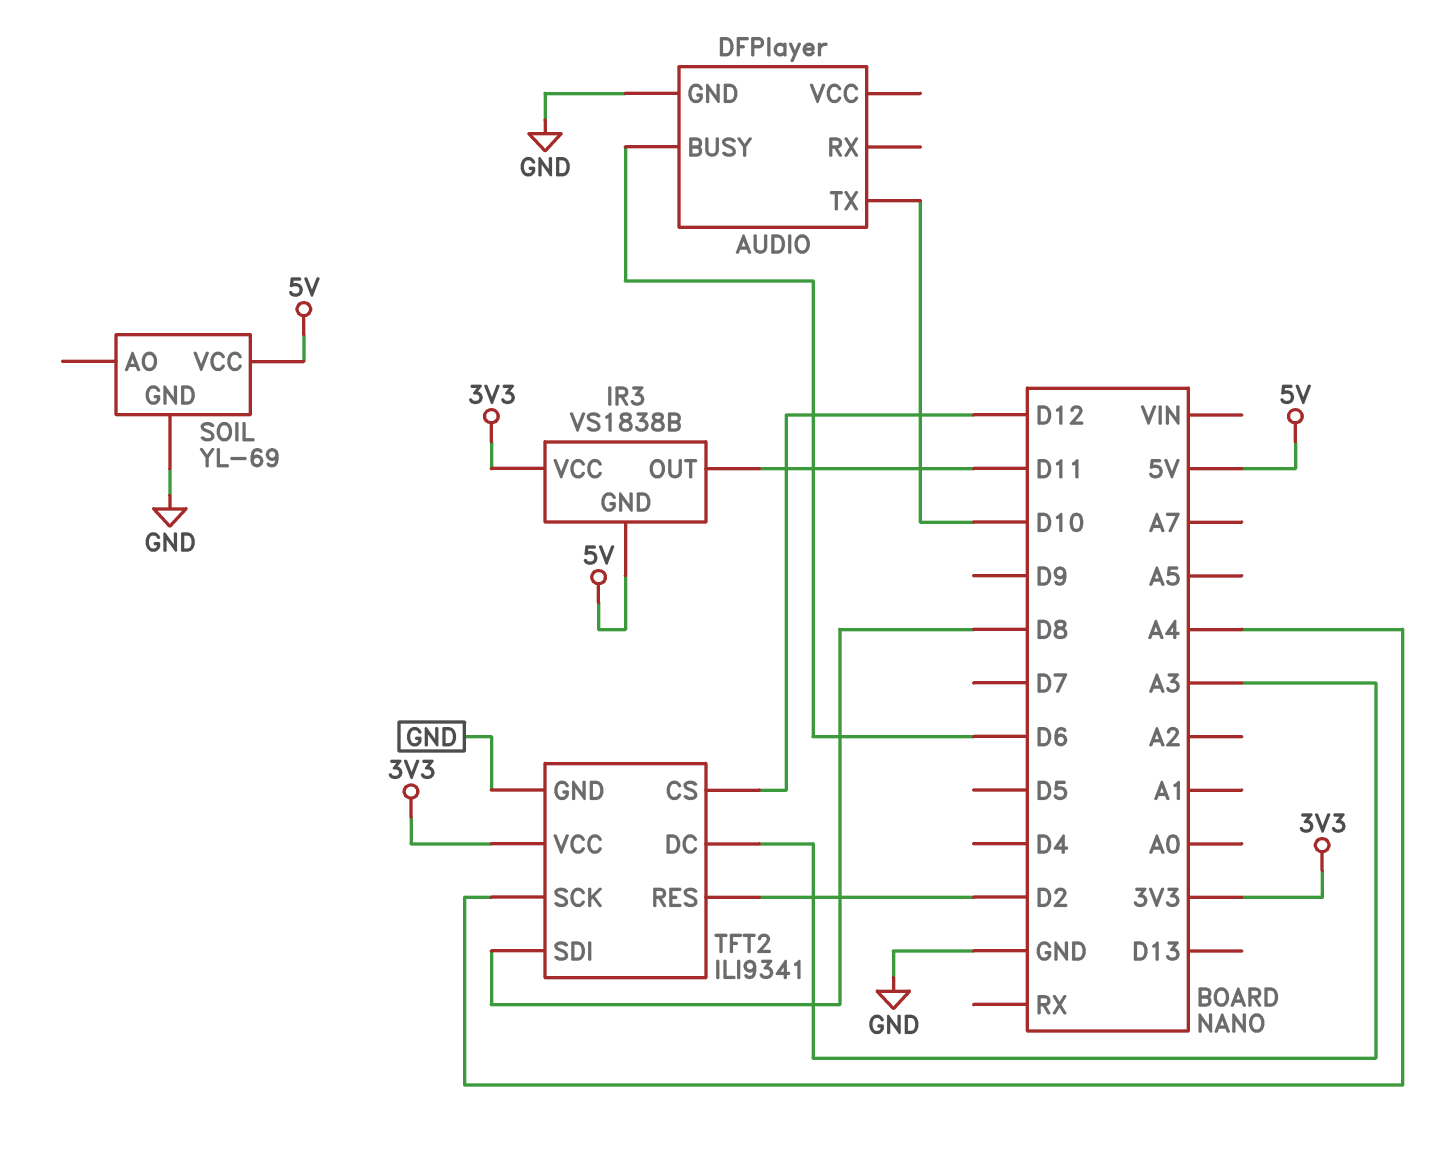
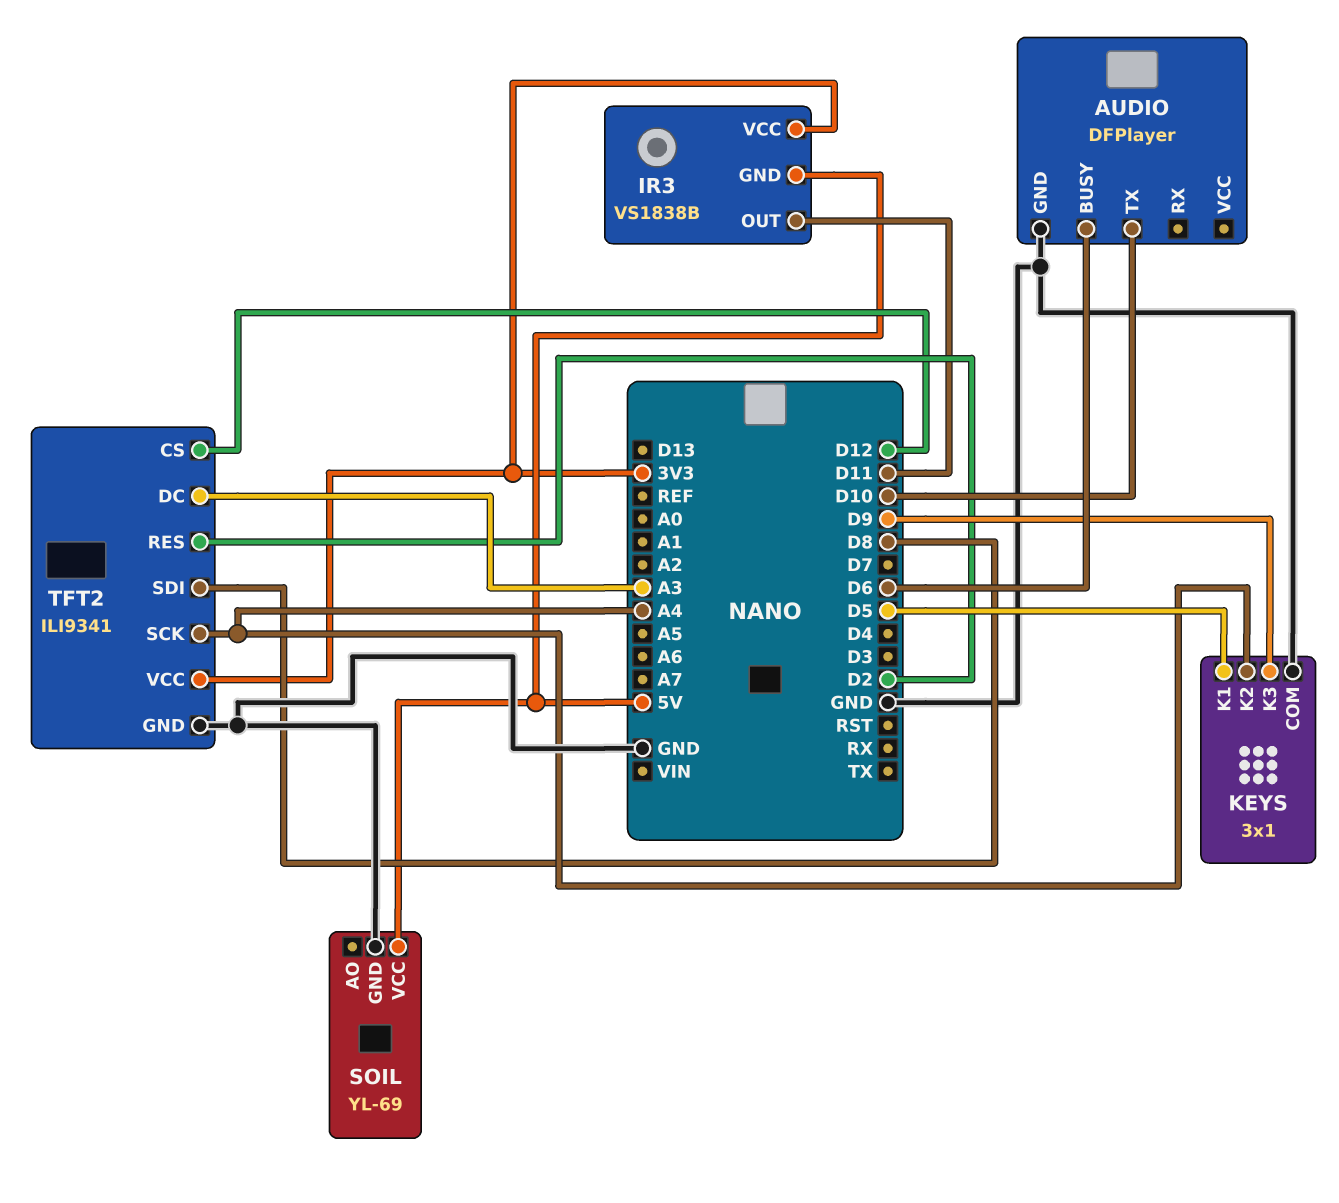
KEYS: none -> 3x1
KEYS pin COM: none -> GND
KEYS pin K1: none -> D5
KEYS pin K2: none -> A4
KEYS pin K3: none -> D9

